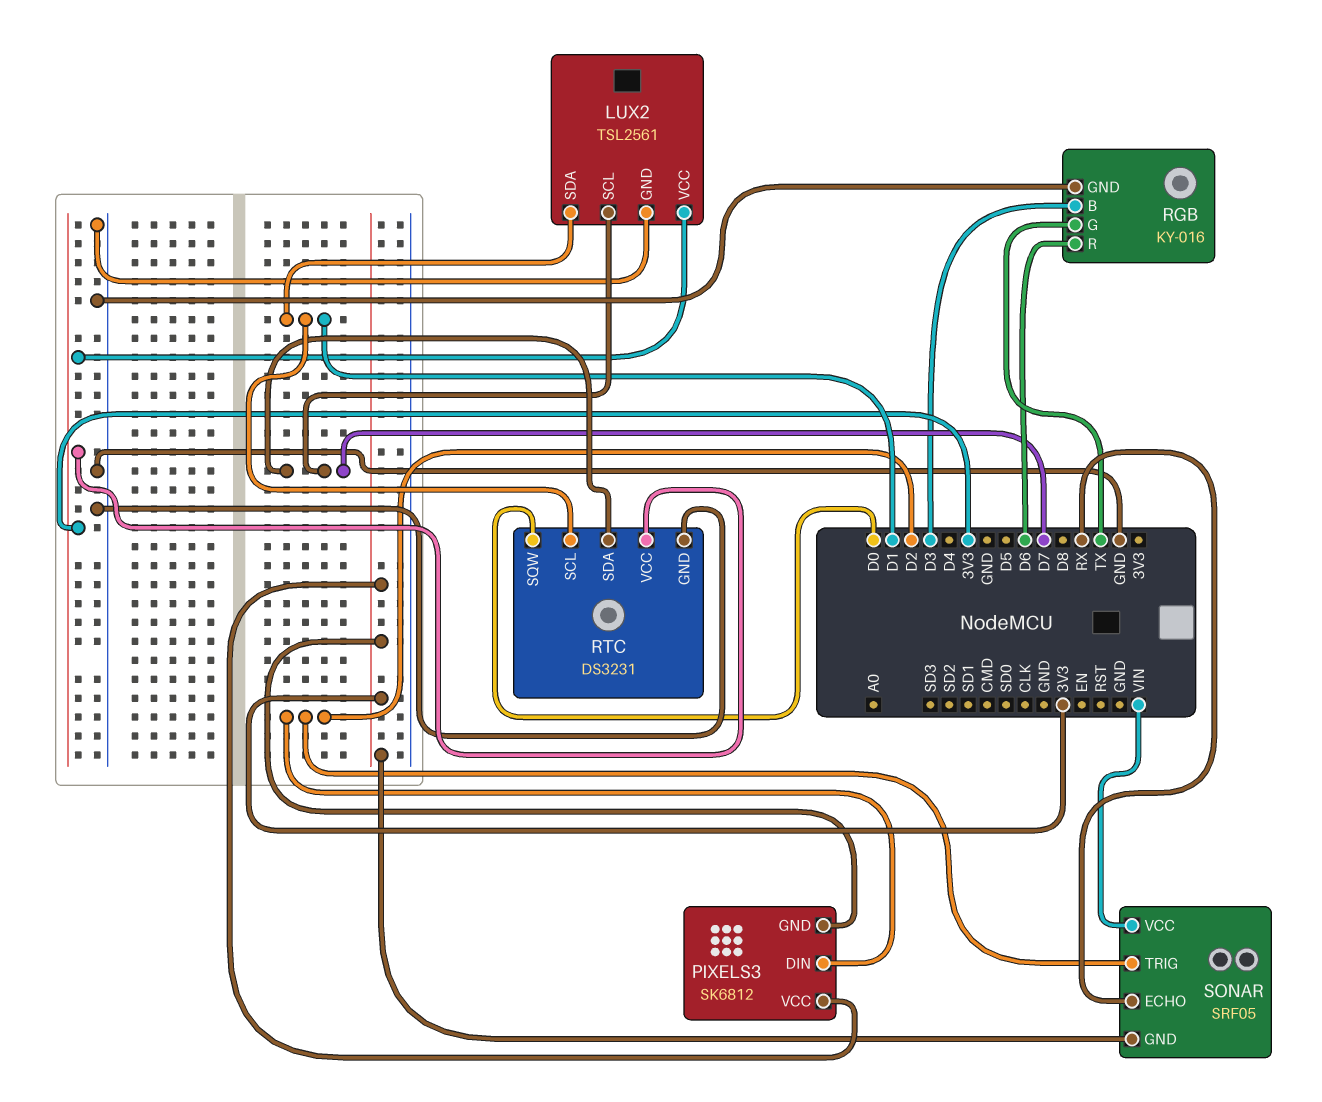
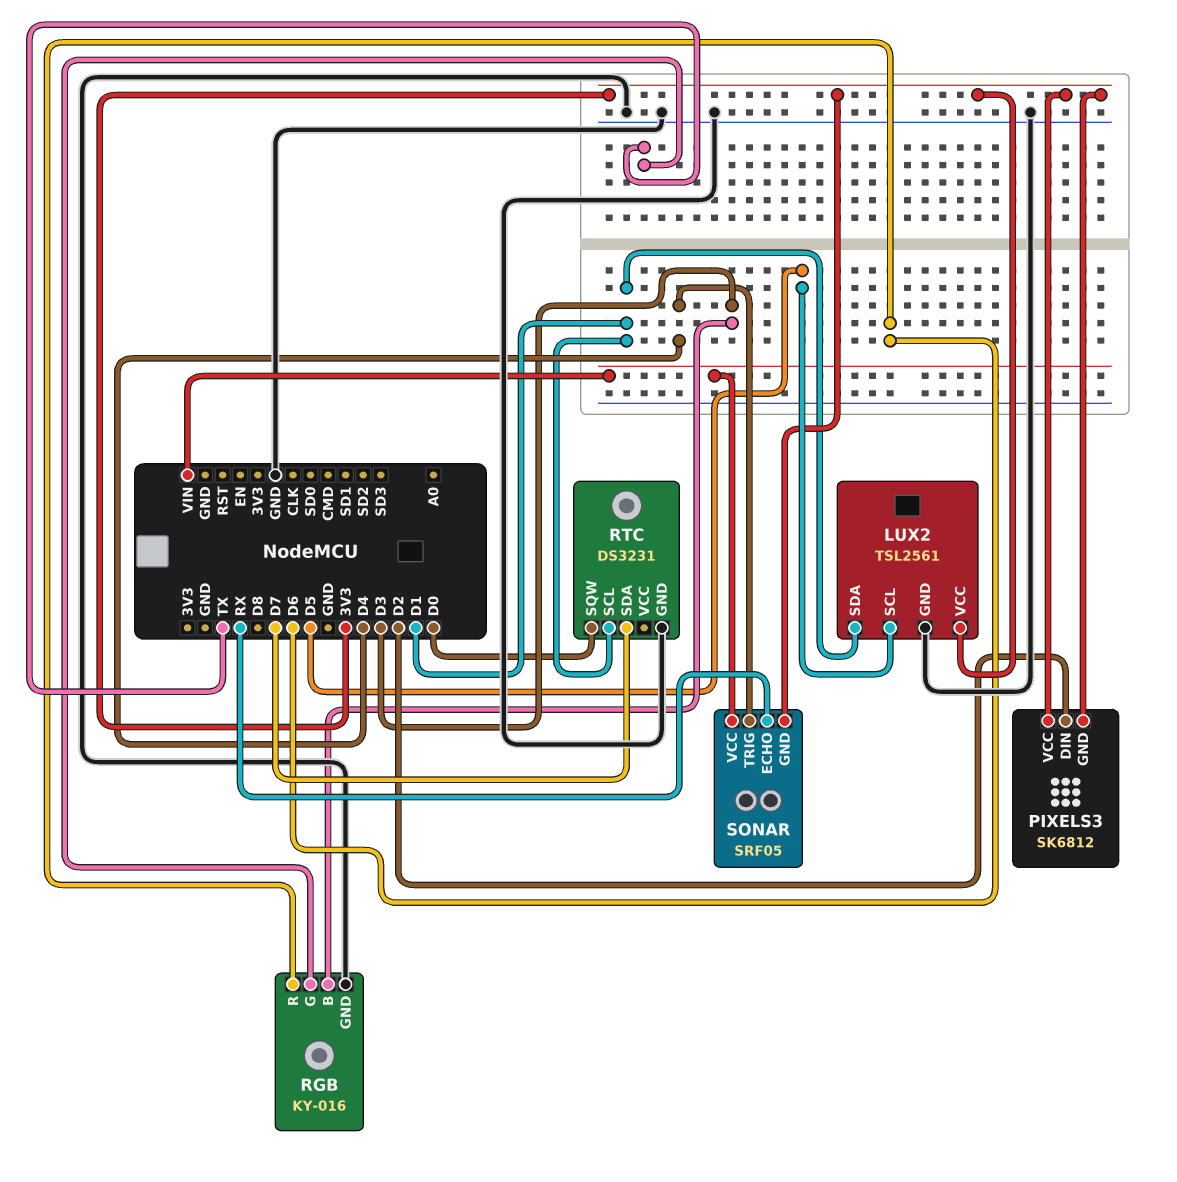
LUX2 pin SCL: D7 -> D5
RTC pin VCC: 3V3 -> none
SONAR pin TRIG: D2 -> D4

